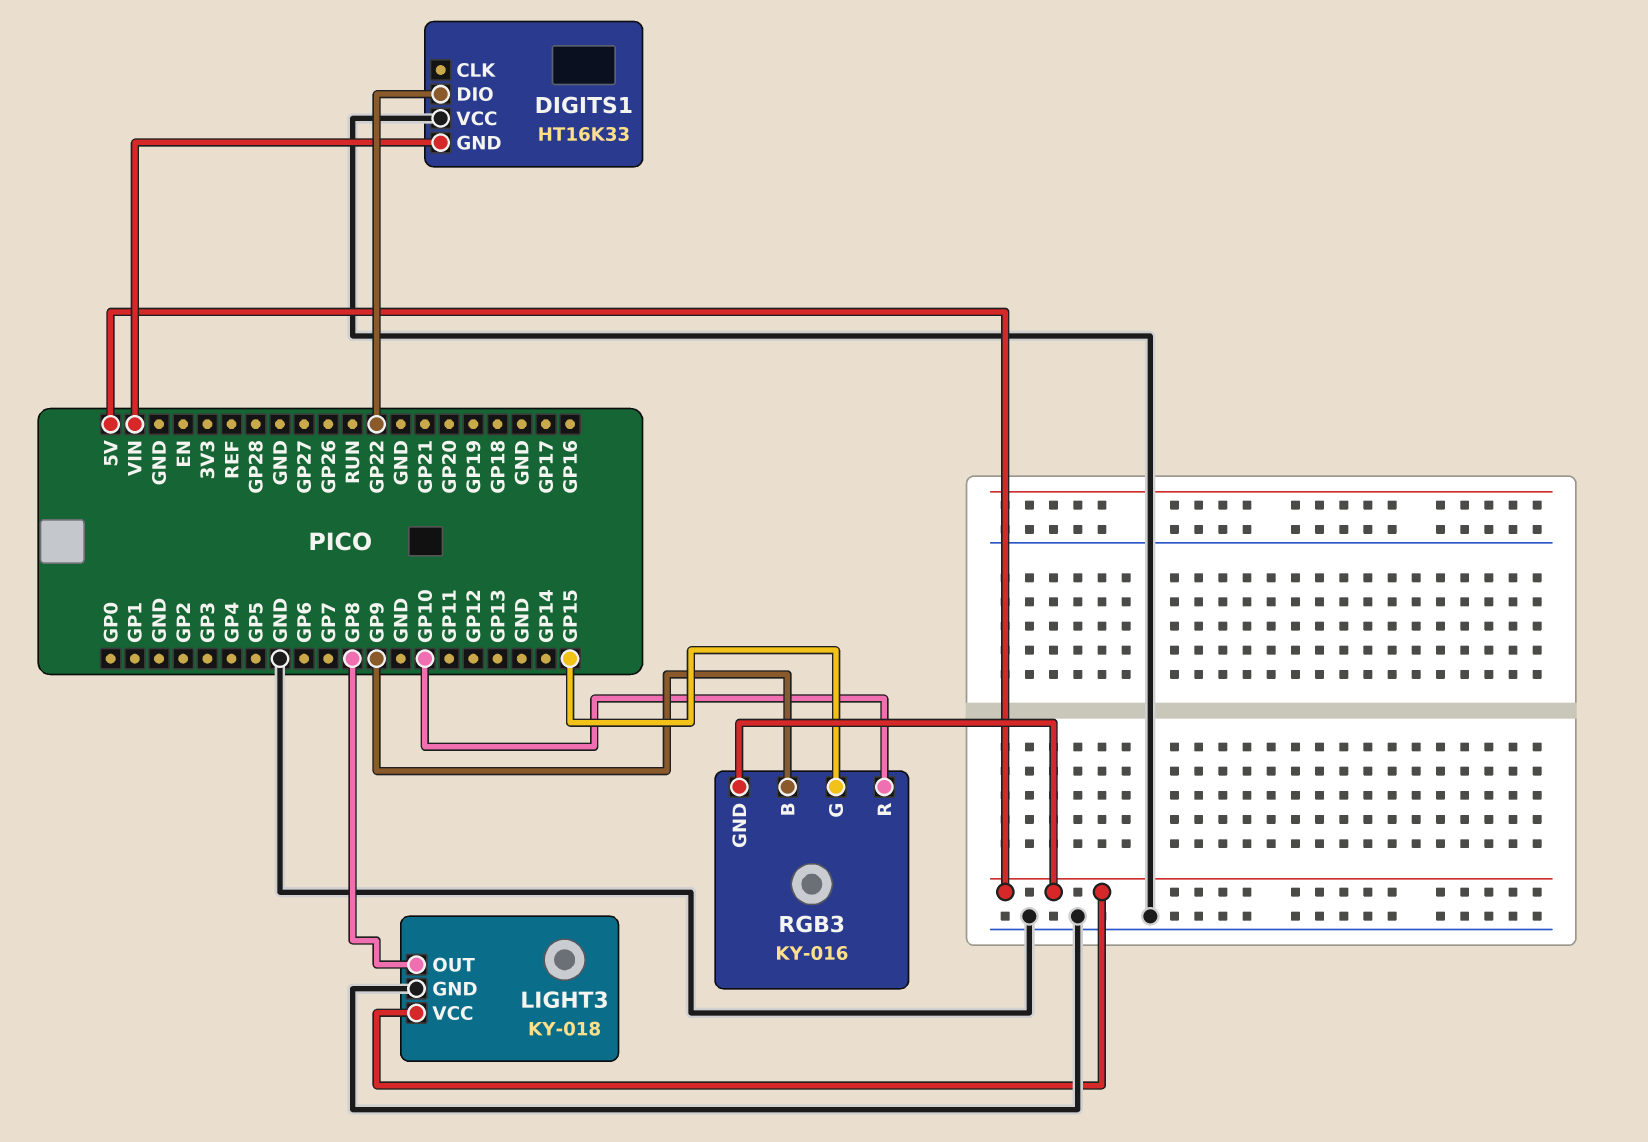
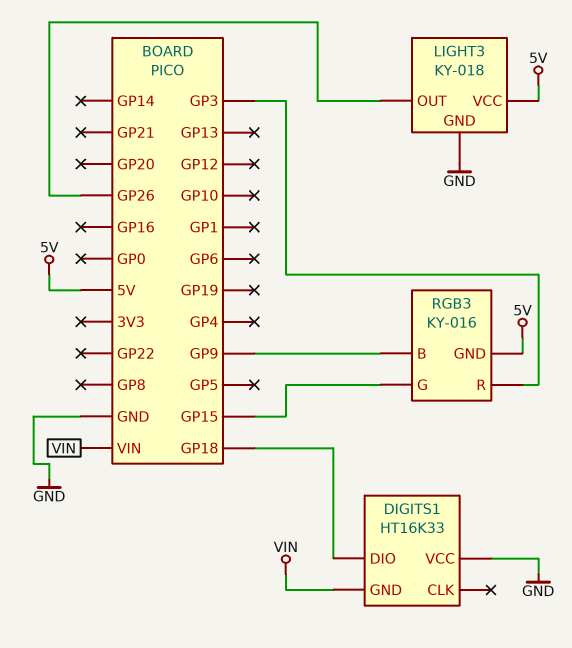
DIGITS1 pin DIO: GP22 -> GP18
LIGHT3 pin OUT: GP8 -> GP26
RGB3 pin R: GP10 -> GP3

